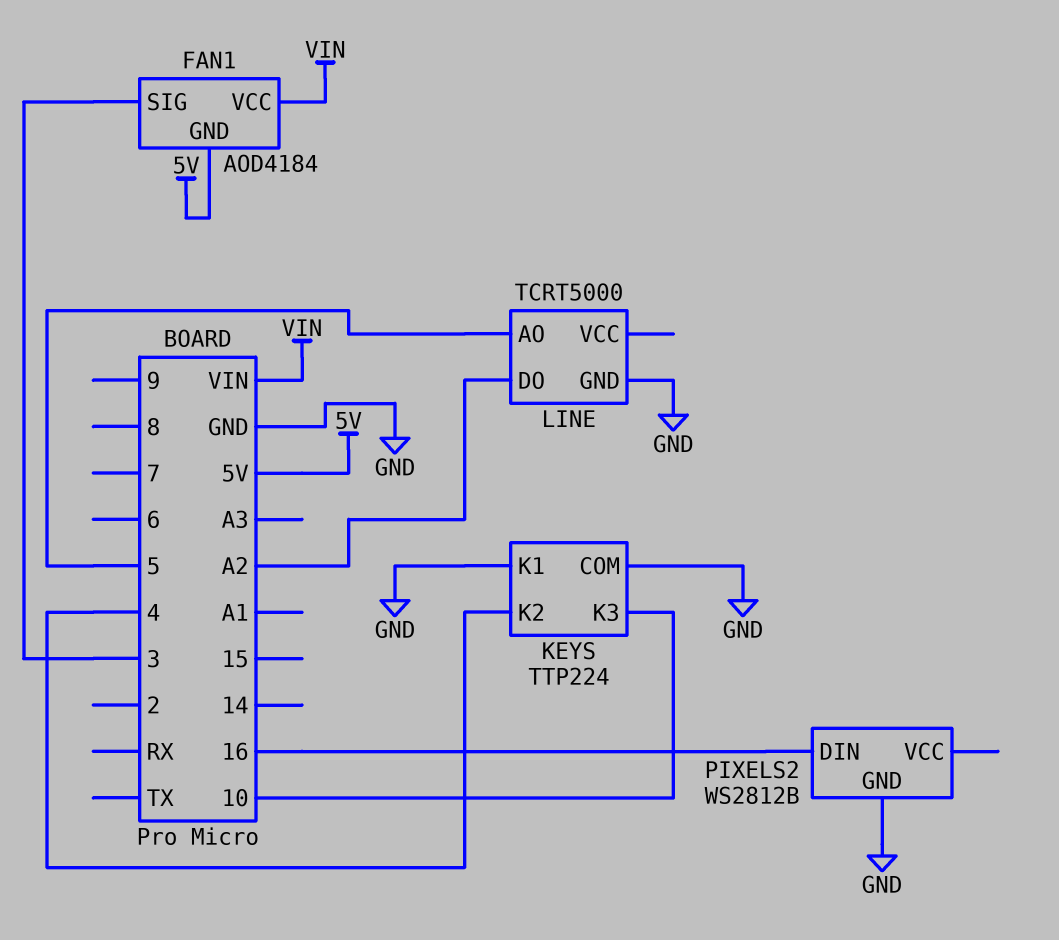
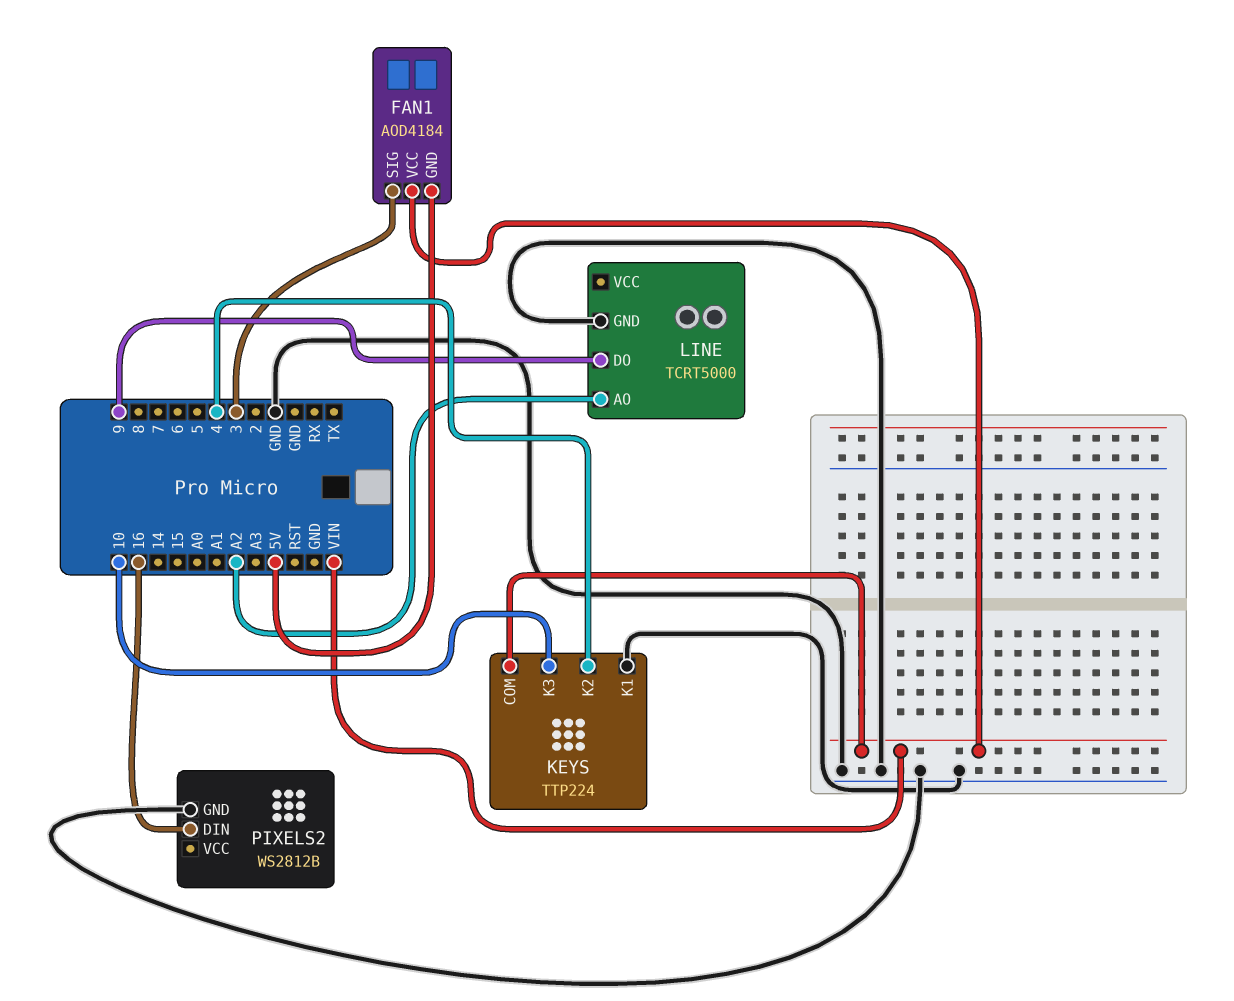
KEYS pin COM: GND -> VIN
LINE pin AO: 5 -> A2
LINE pin DO: A2 -> 9

